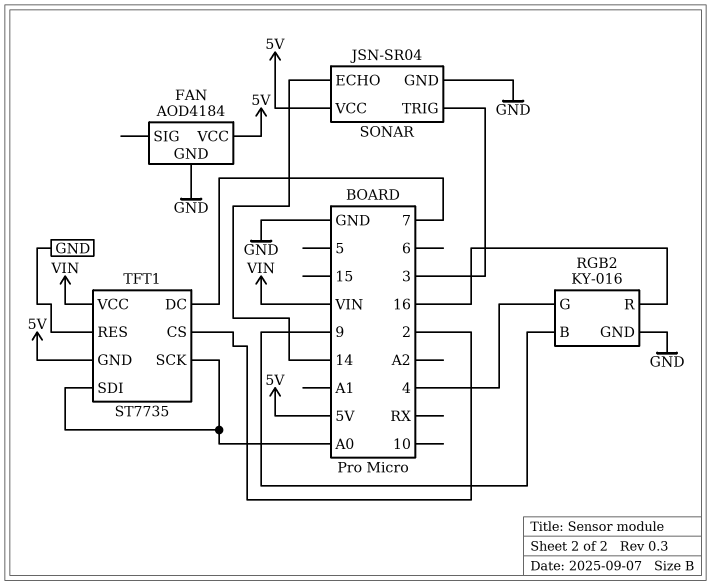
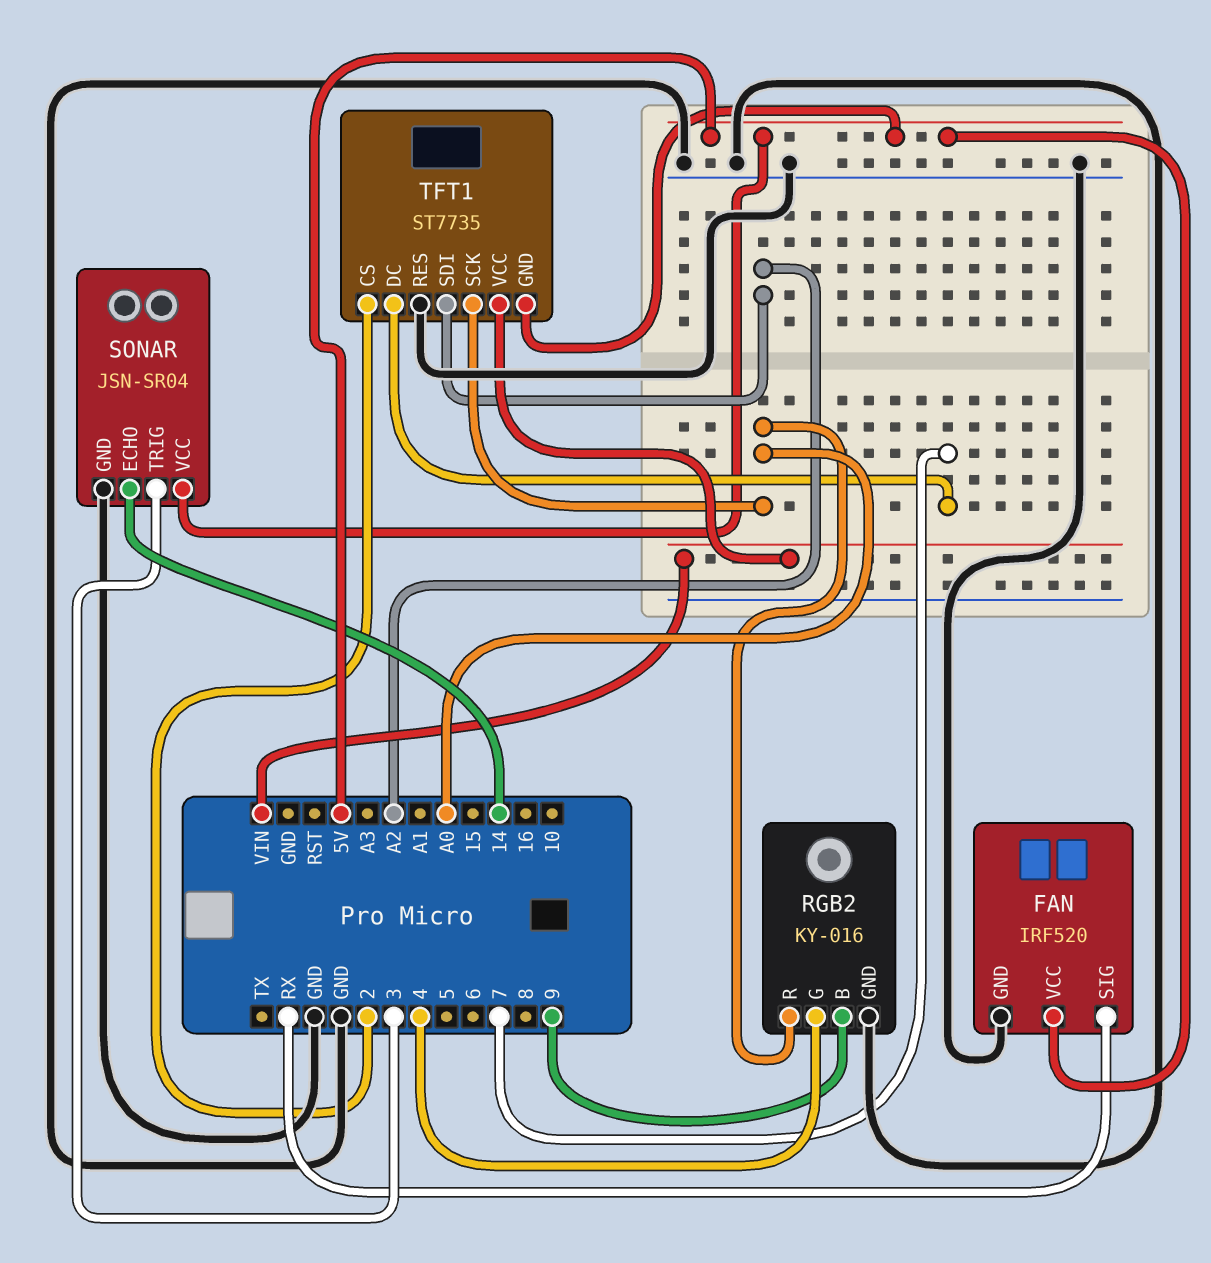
FAN: AOD4184 -> IRF520
FAN pin SIG: none -> RX
RGB2 pin R: 16 -> A0
TFT1 pin SDI: A0 -> A2

